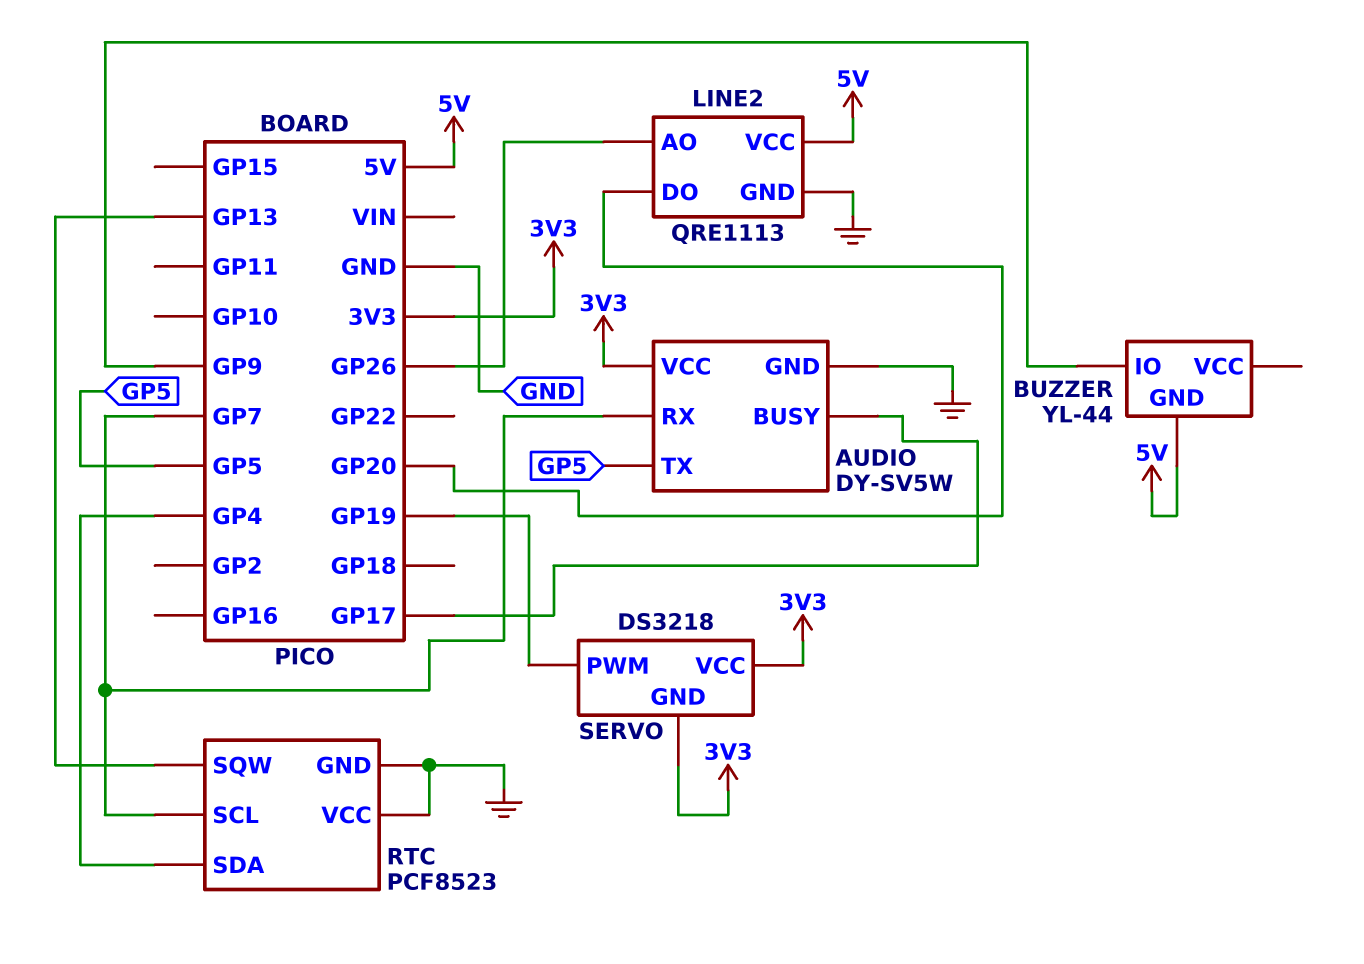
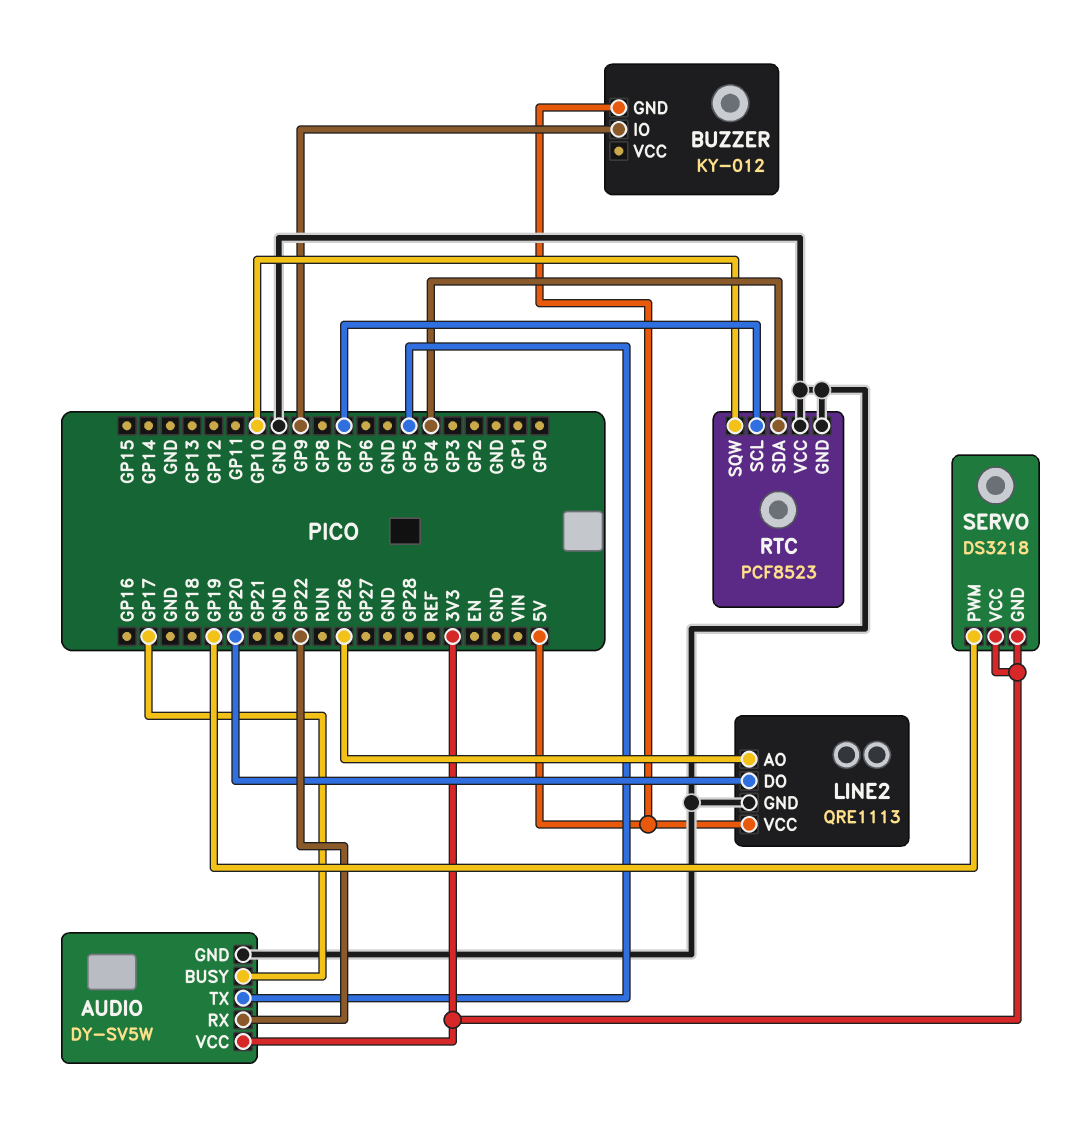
AUDIO pin RX: GP7 -> GP22
BUZZER: YL-44 -> KY-012
RTC pin SQW: GP13 -> GP10

